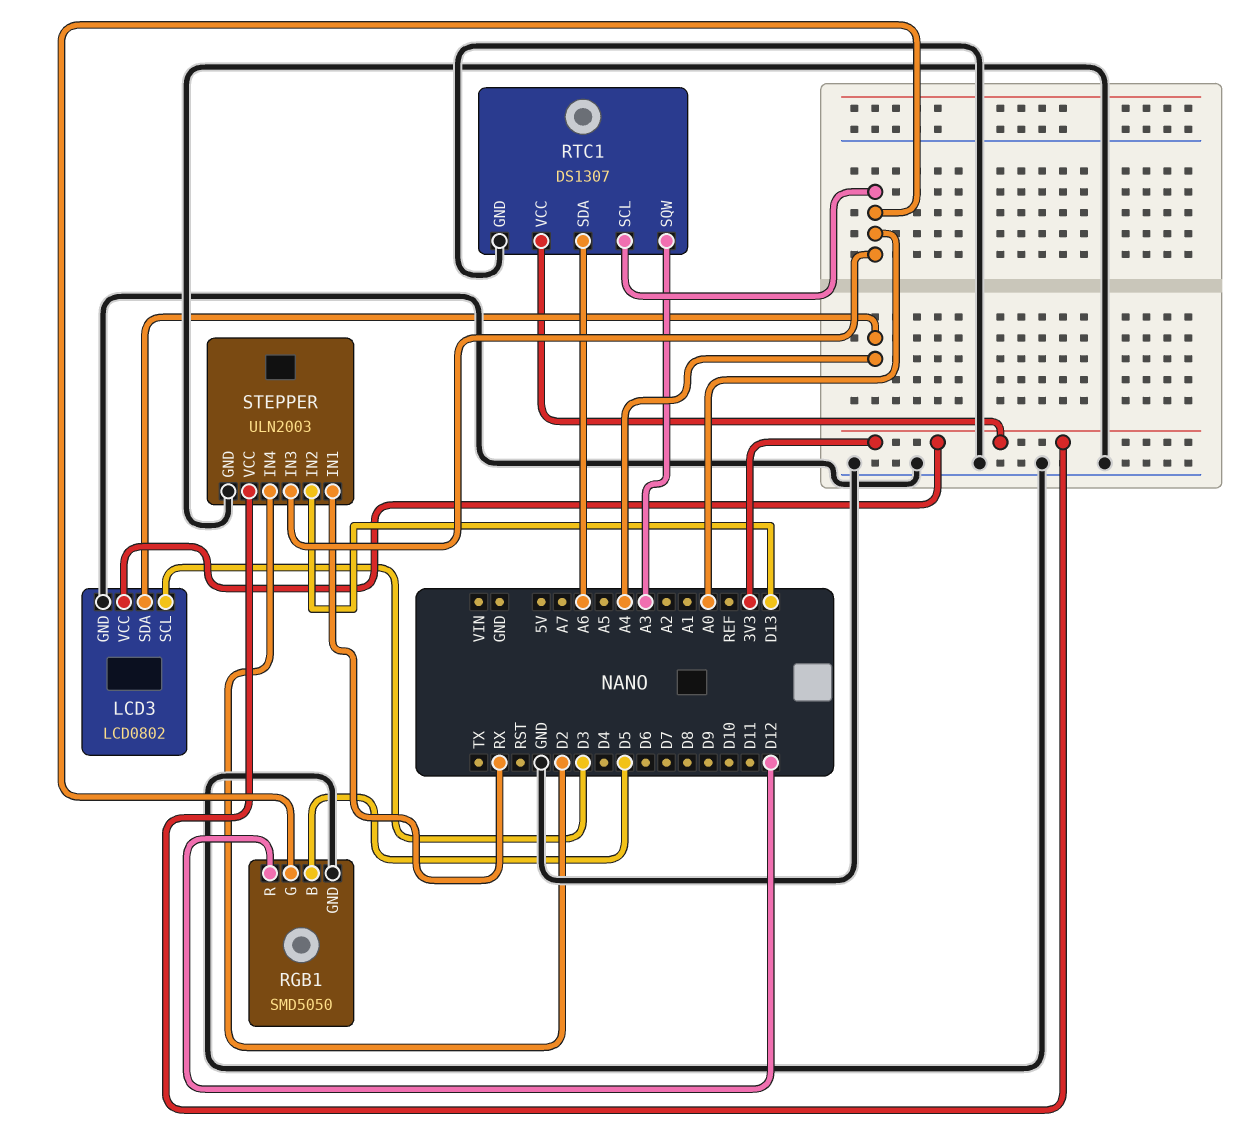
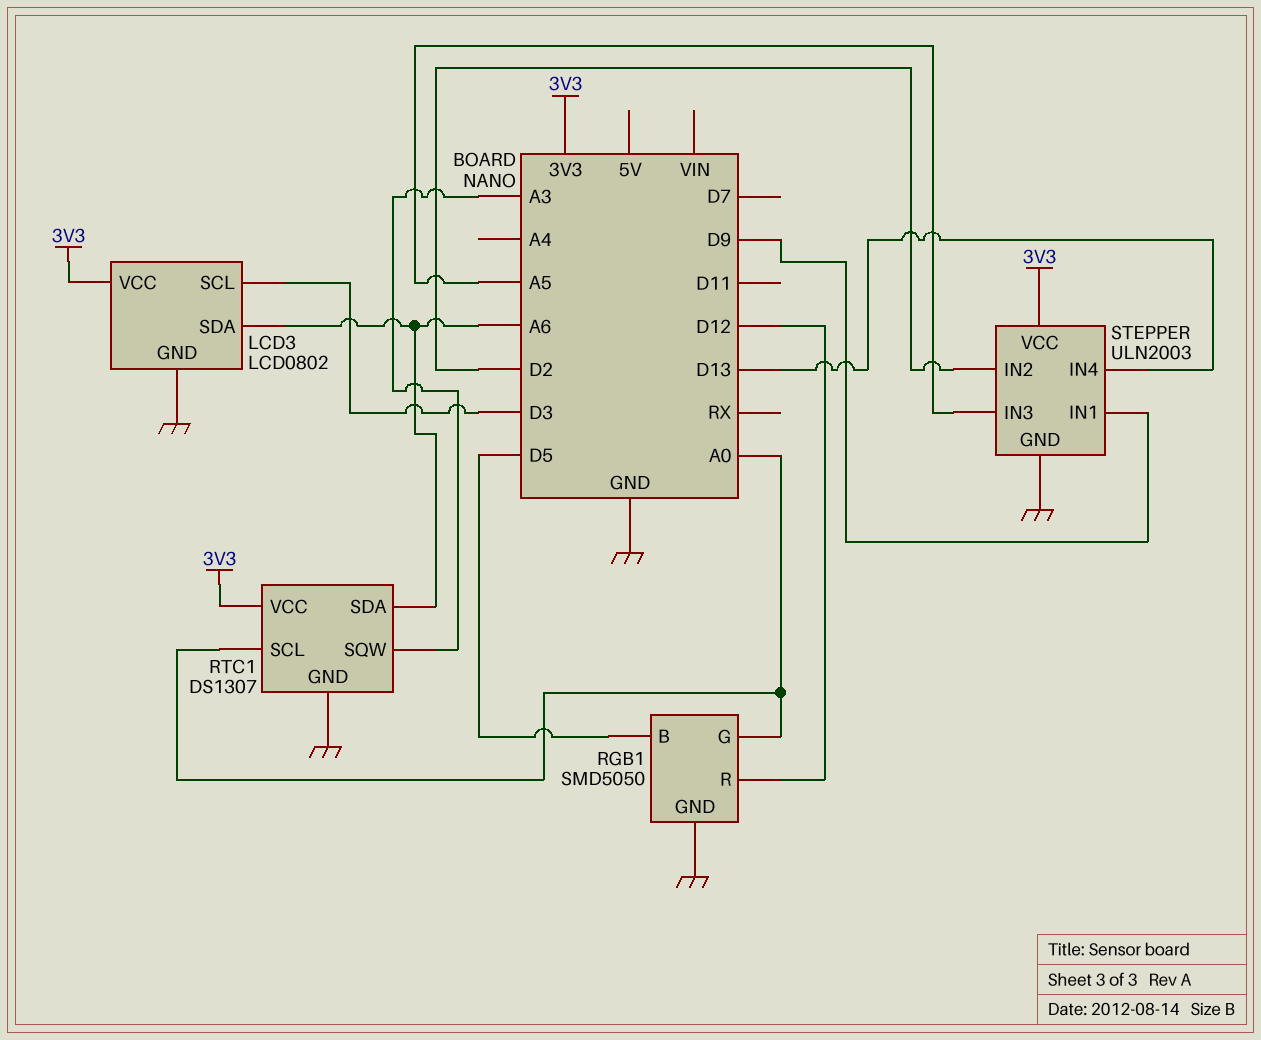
LCD3 pin SDA: A4 -> A6
STEPPER pin IN1: RX -> D9
STEPPER pin IN2: D13 -> D2
STEPPER pin IN3: A0 -> A5
STEPPER pin IN4: D2 -> D13

